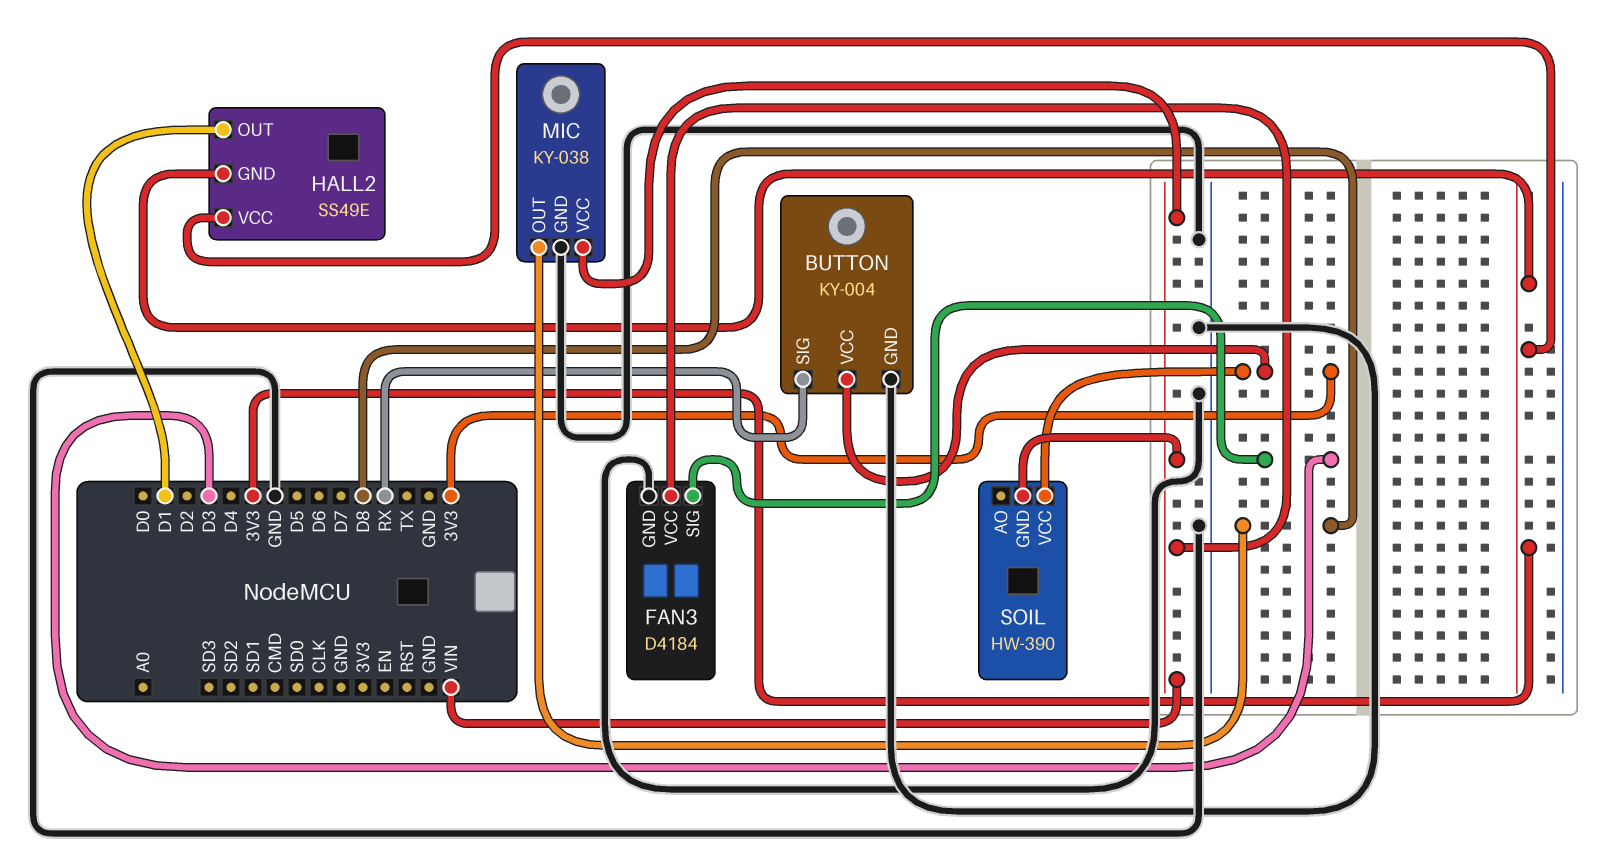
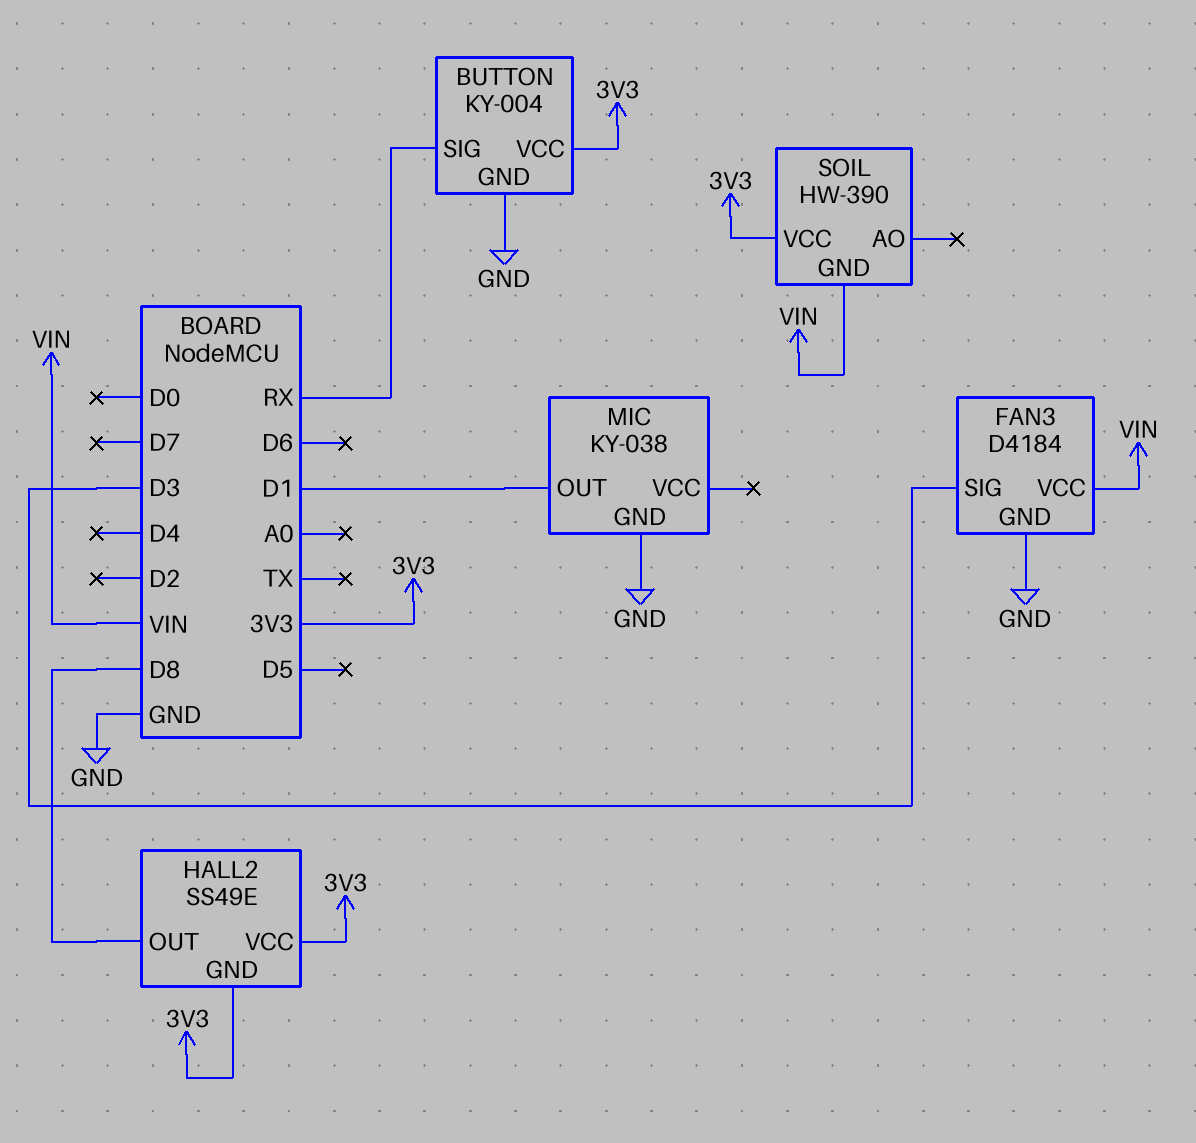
HALL2 pin OUT: D1 -> D8
MIC pin OUT: D8 -> D1
MIC pin VCC: VIN -> none

